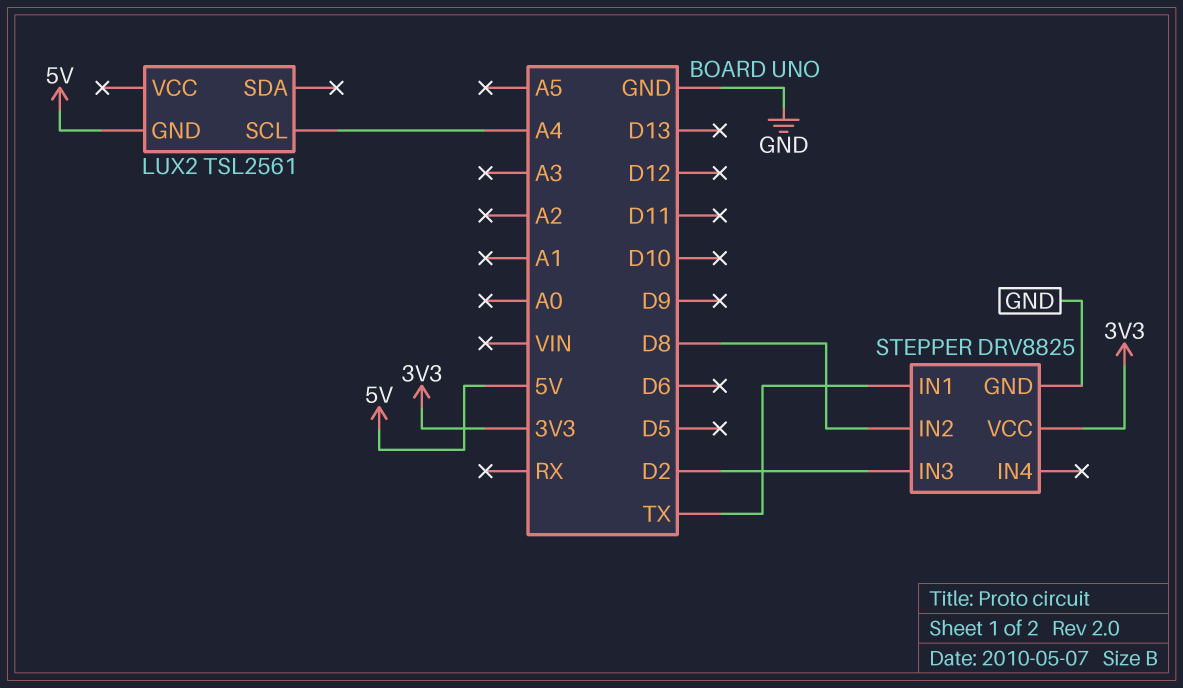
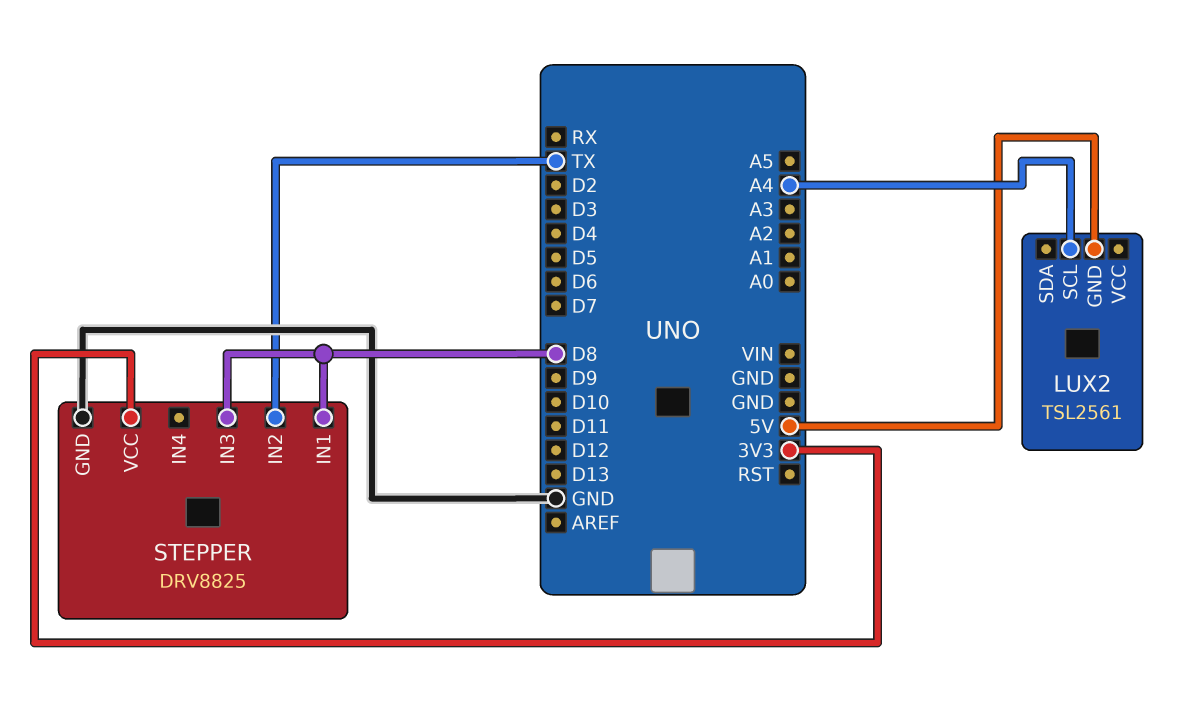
STEPPER pin IN1: TX -> D8
STEPPER pin IN2: D8 -> TX
STEPPER pin IN3: D2 -> D8

